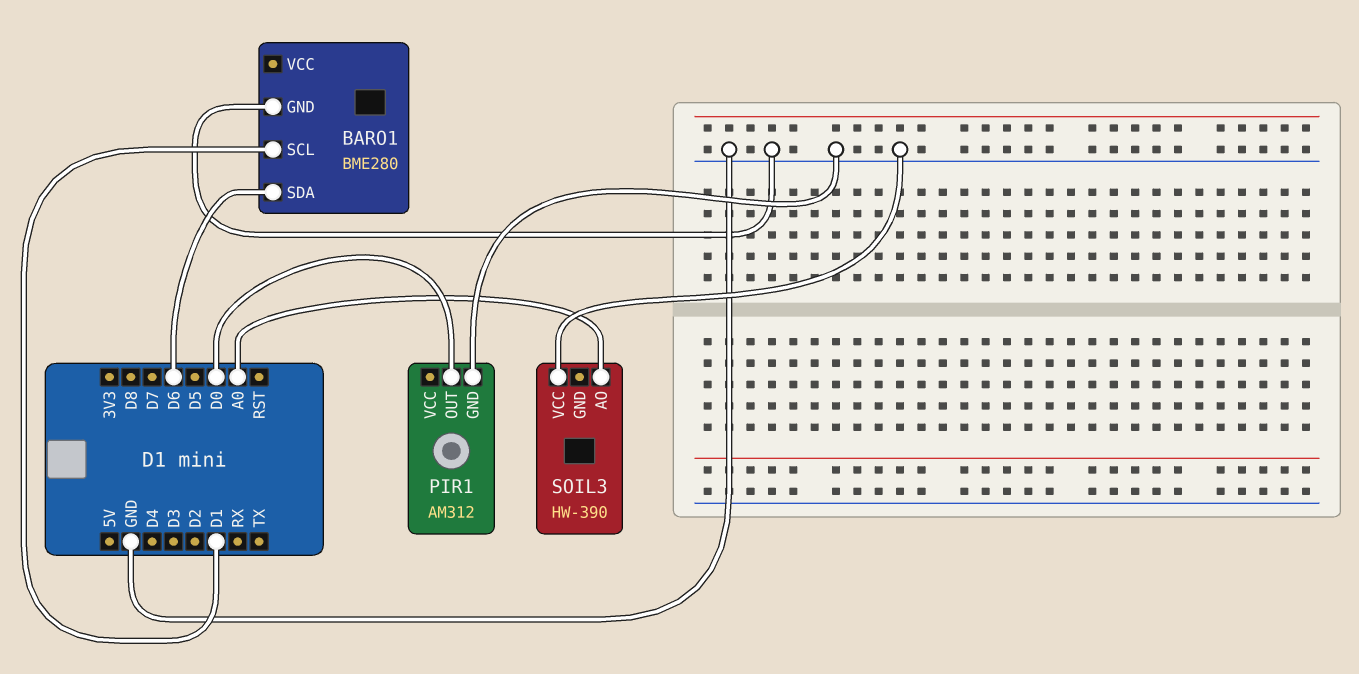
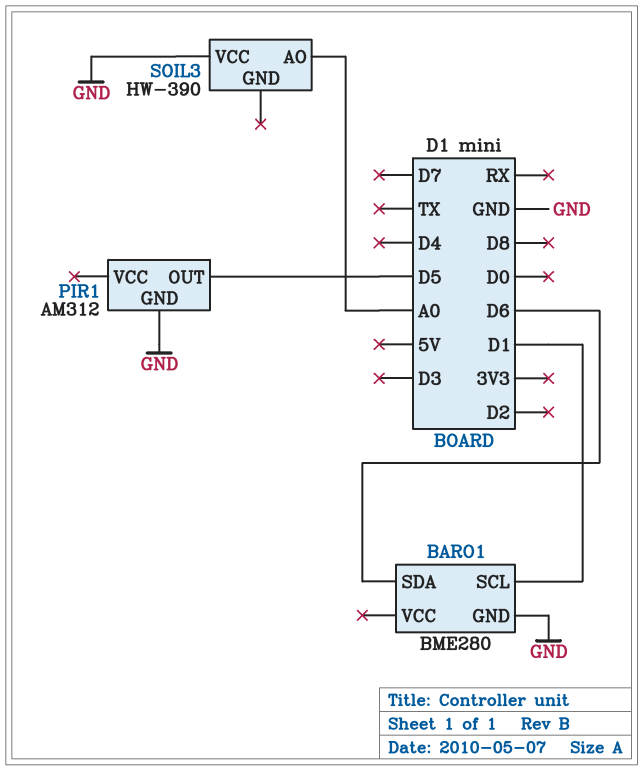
PIR1 pin OUT: D0 -> D5

